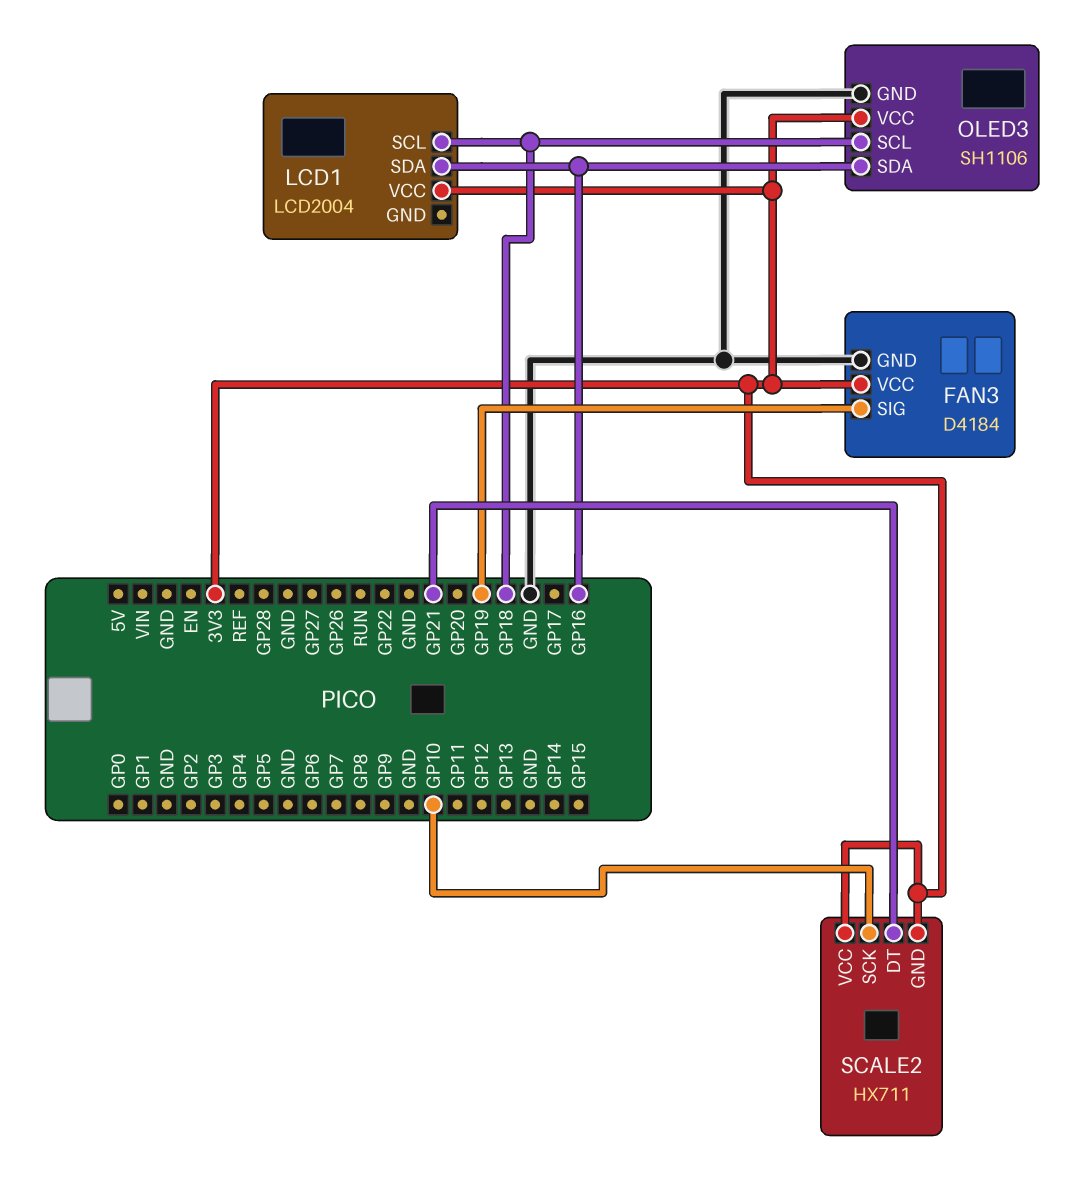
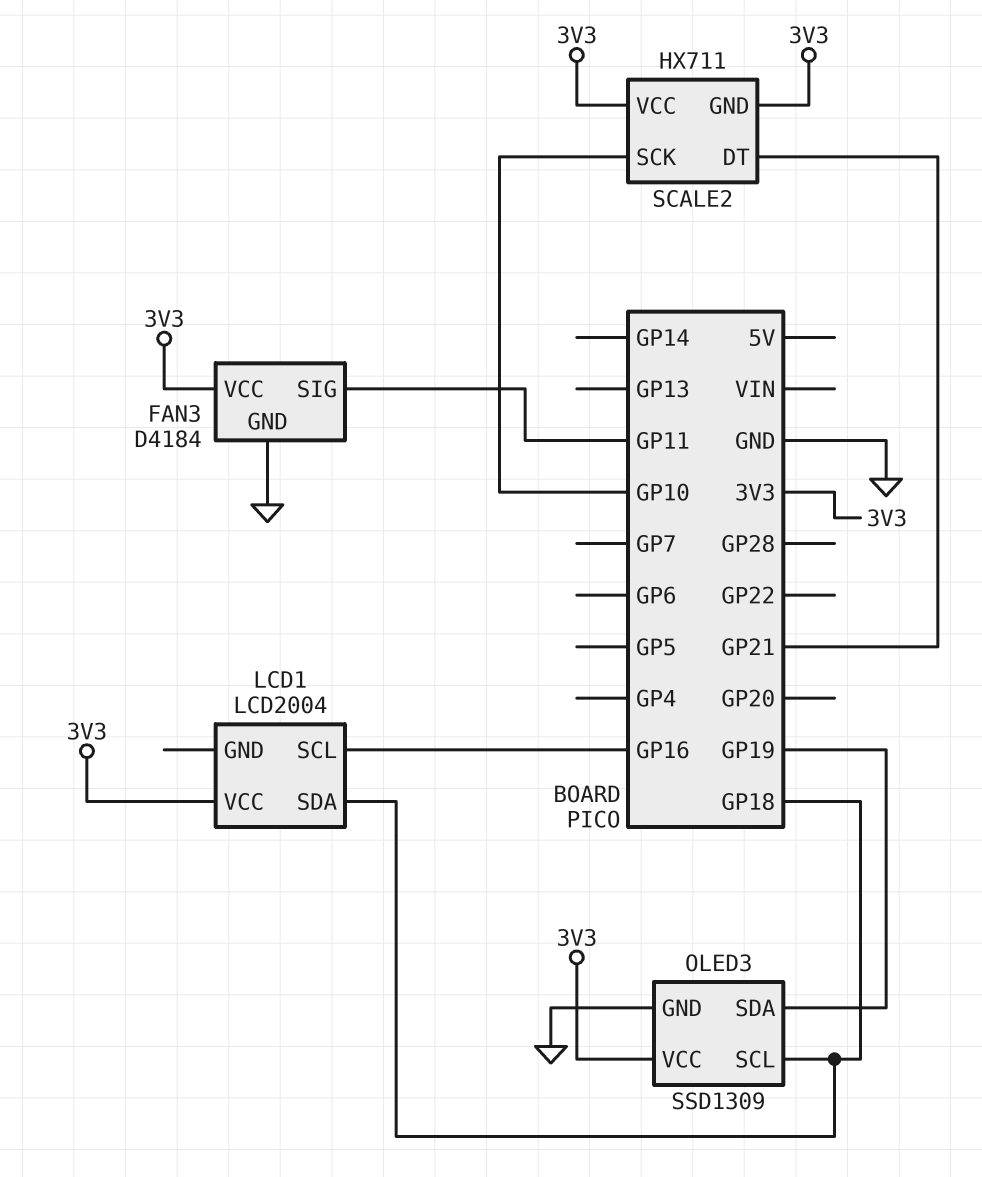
FAN3 pin SIG: GP19 -> GP11
LCD1 pin SCL: GP18 -> GP16
LCD1 pin SDA: GP16 -> GP18
OLED3: SH1106 -> SSD1309
OLED3 pin SDA: GP16 -> GP19

